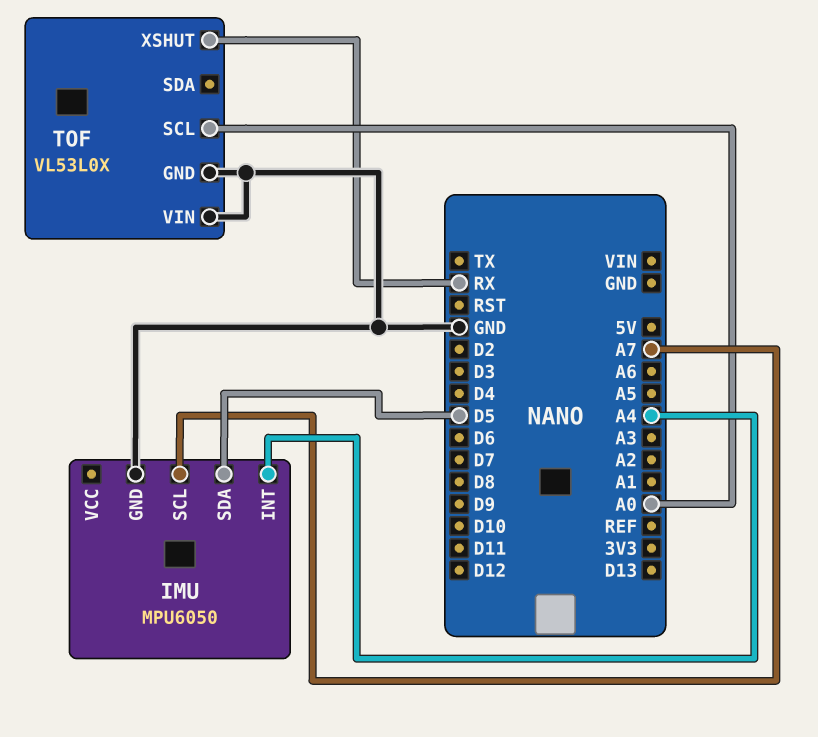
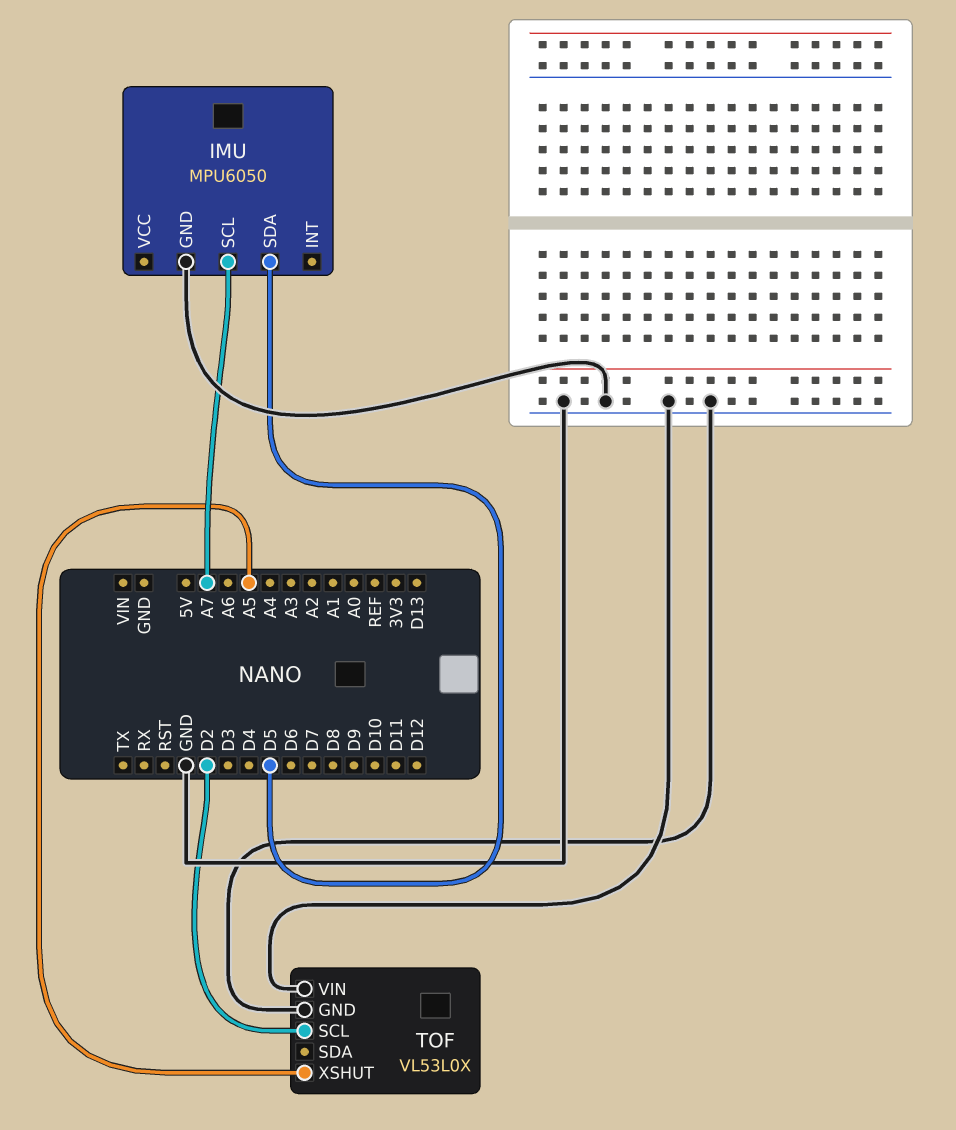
IMU pin INT: A4 -> none
TOF pin SCL: A0 -> D2
TOF pin XSHUT: RX -> A5

